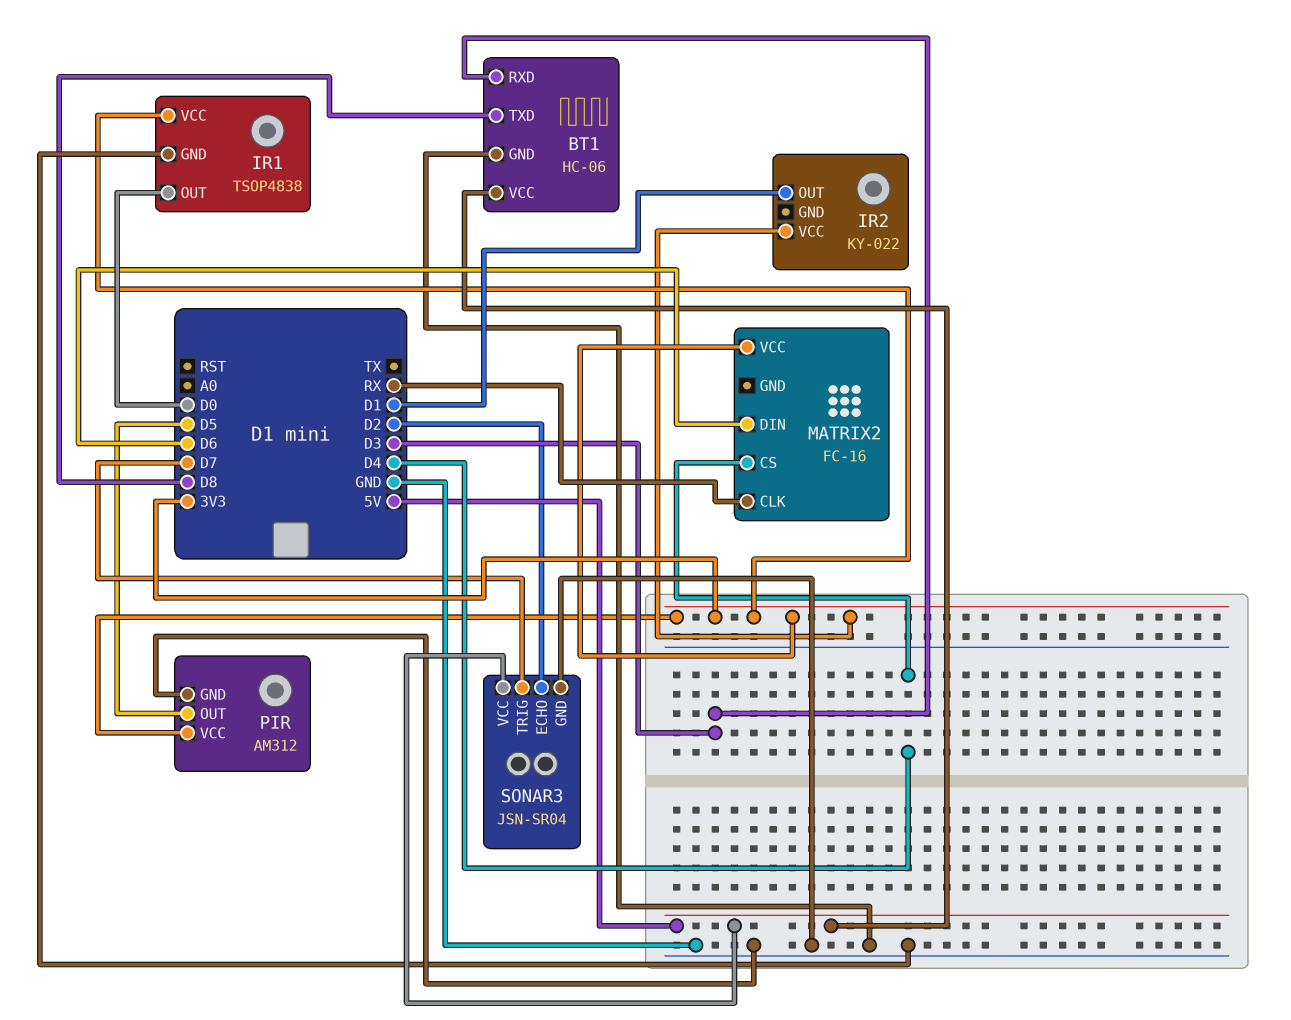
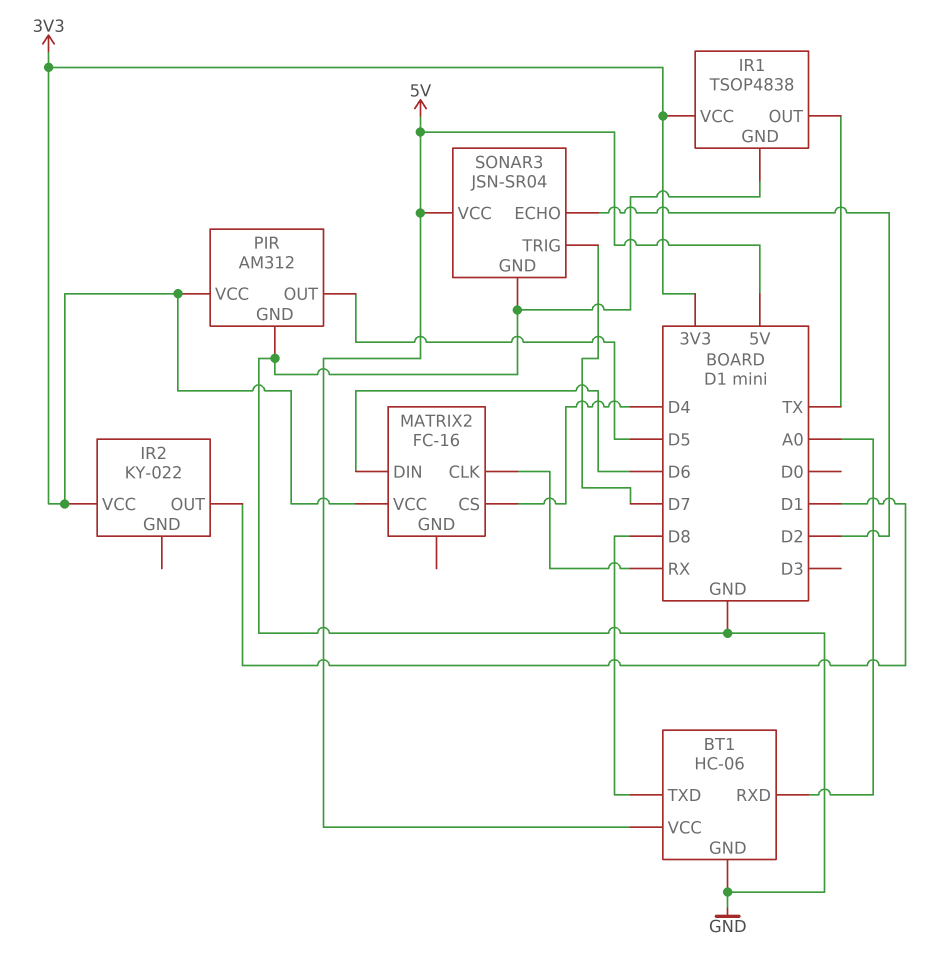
BT1 pin RXD: D3 -> A0
IR1 pin OUT: D0 -> TX

